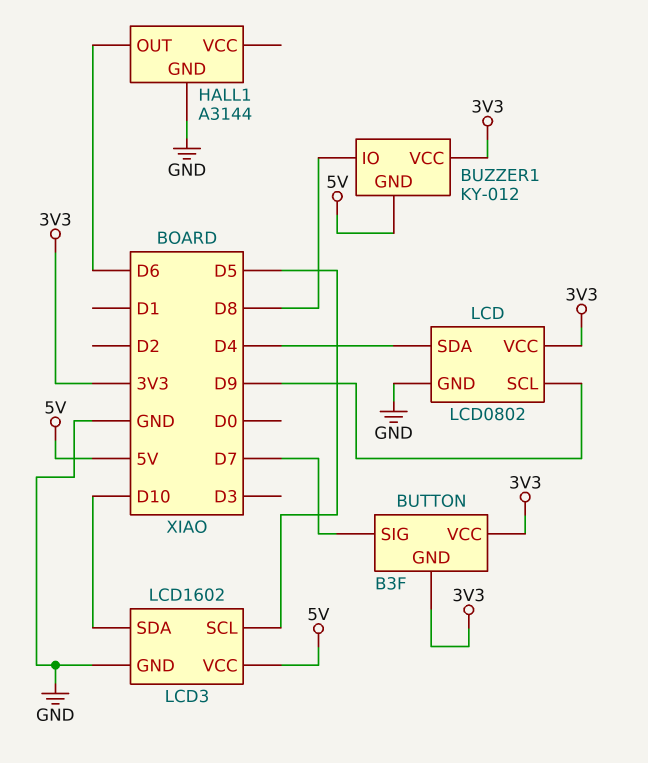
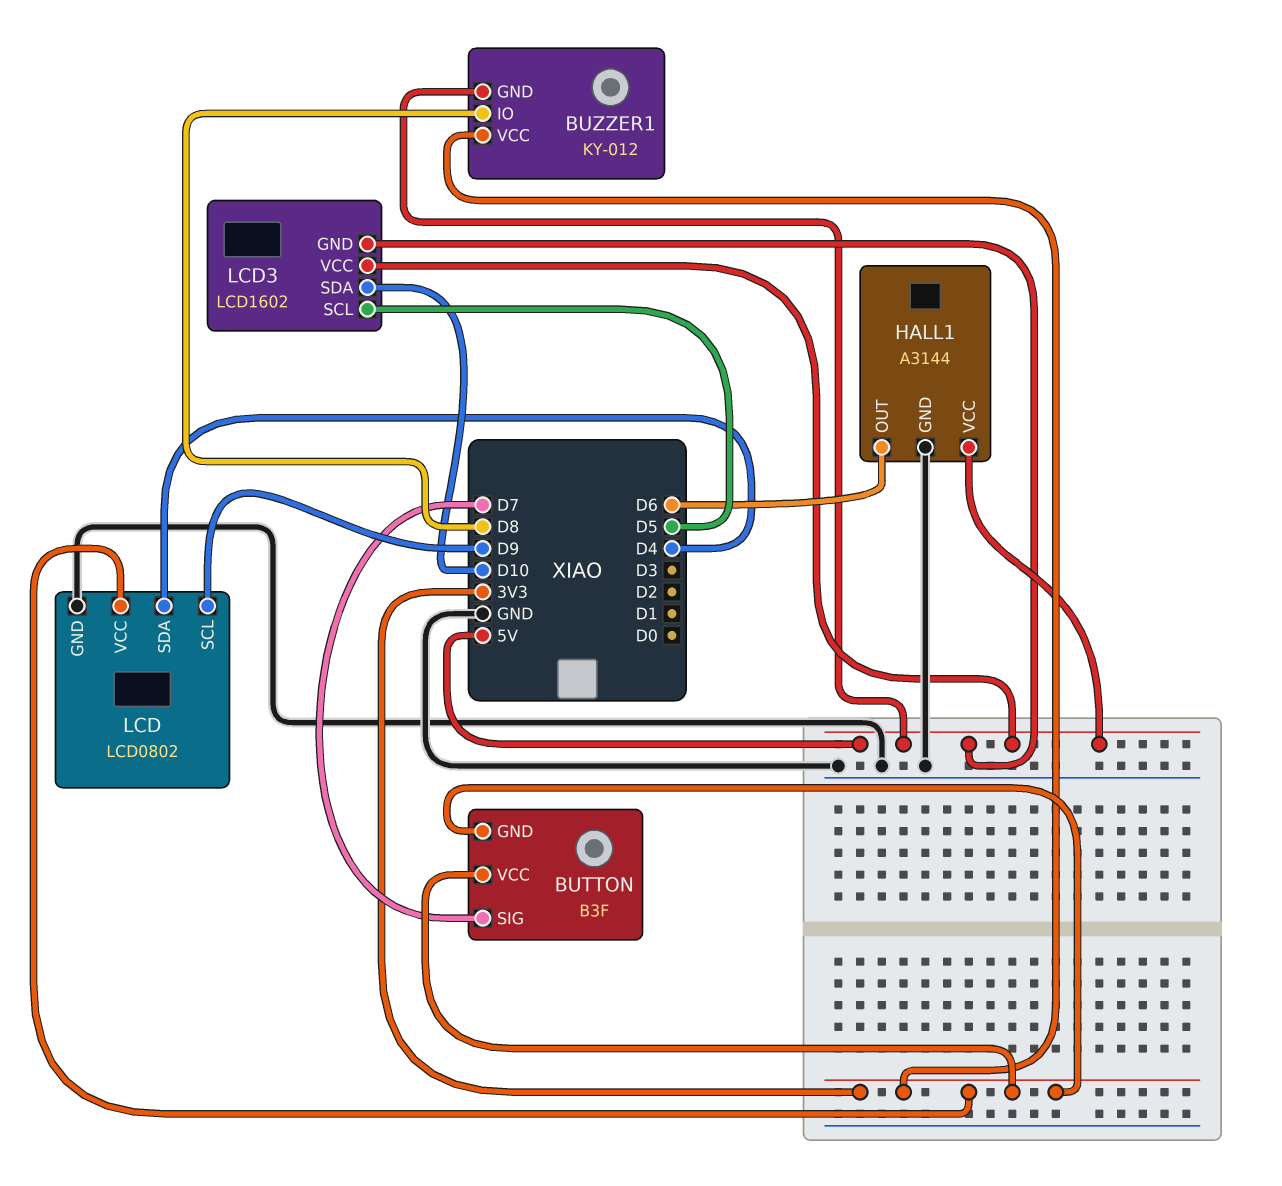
HALL1 pin VCC: none -> 5V
LCD3 pin GND: GND -> 5V

